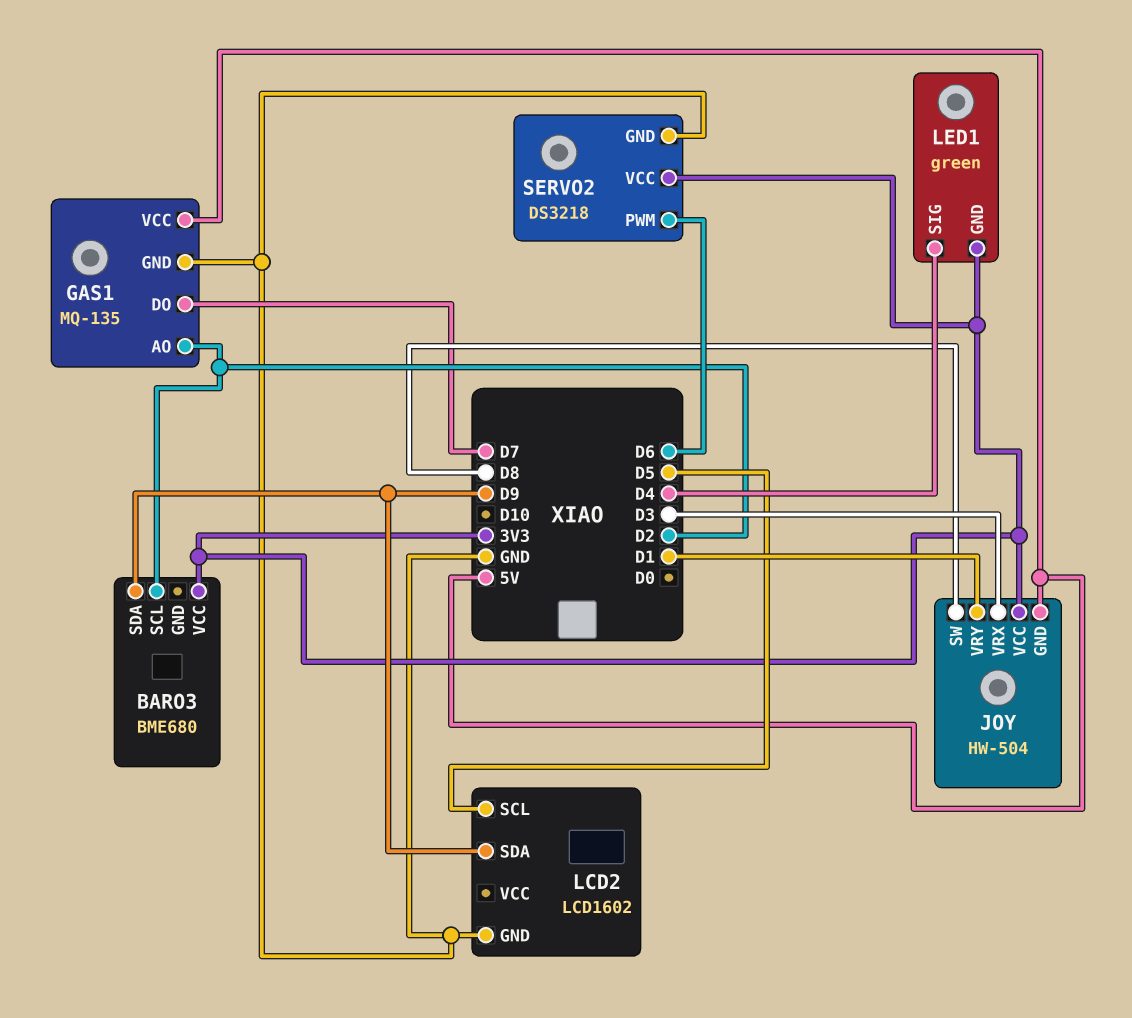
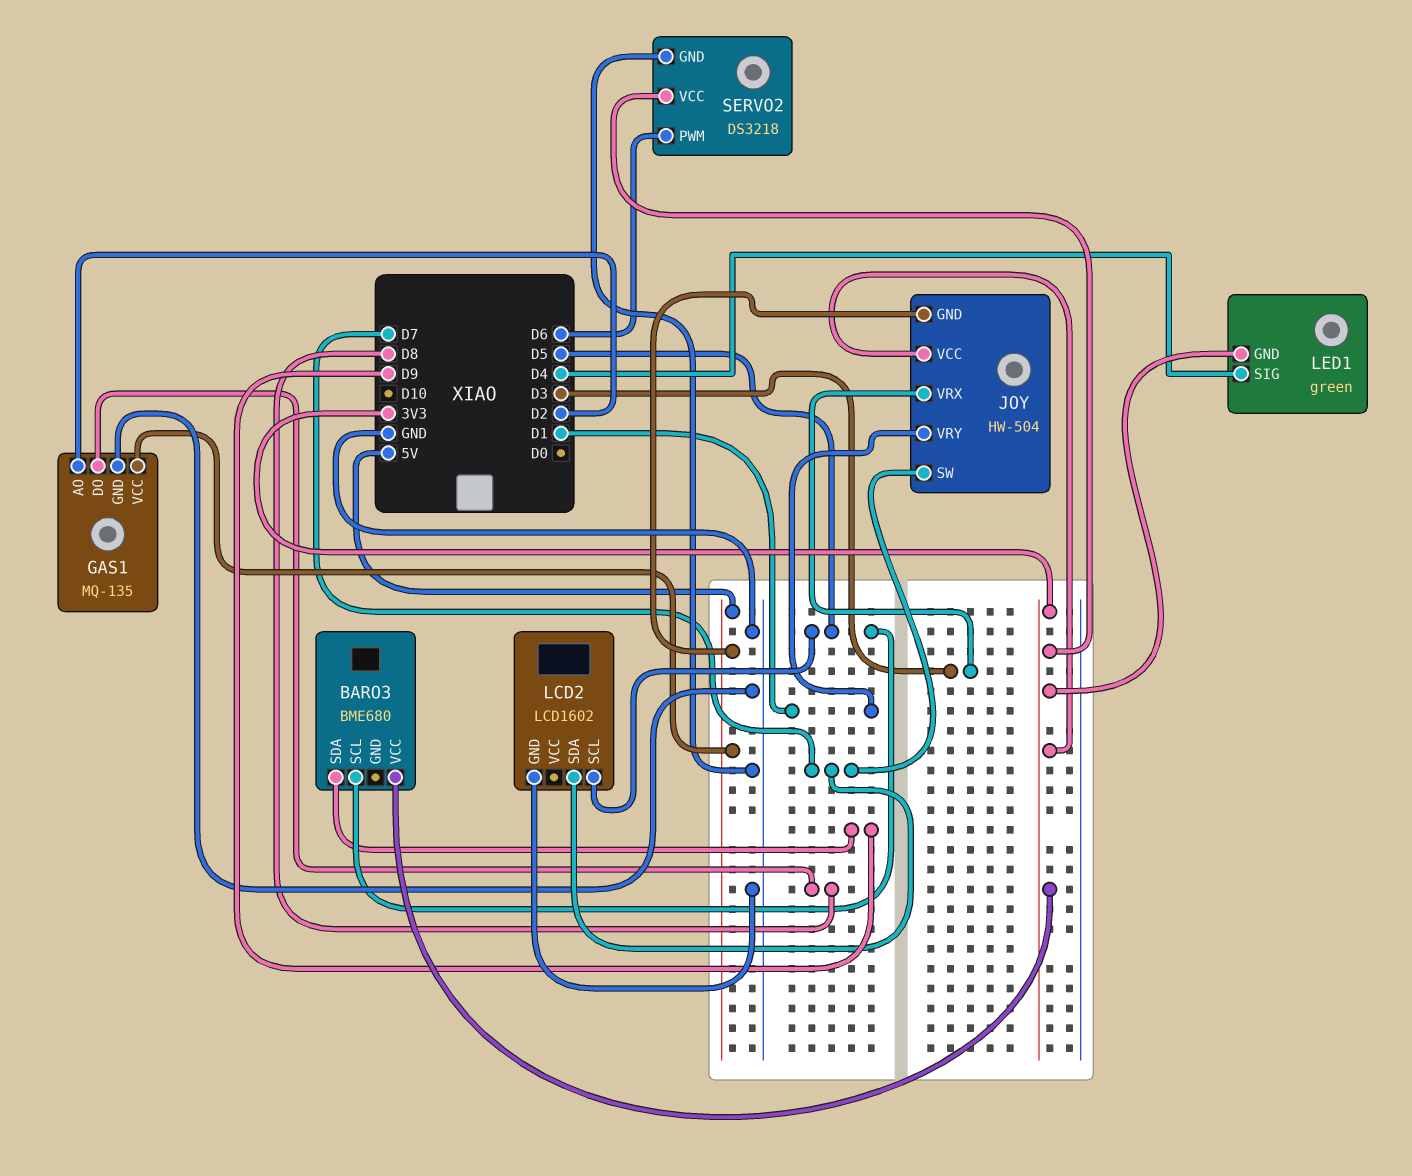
BARO3 pin SCL: D2 -> D5
GAS1 pin DO: D7 -> D8
JOY pin SW: D8 -> D7
LCD2 pin SDA: D9 -> D7

